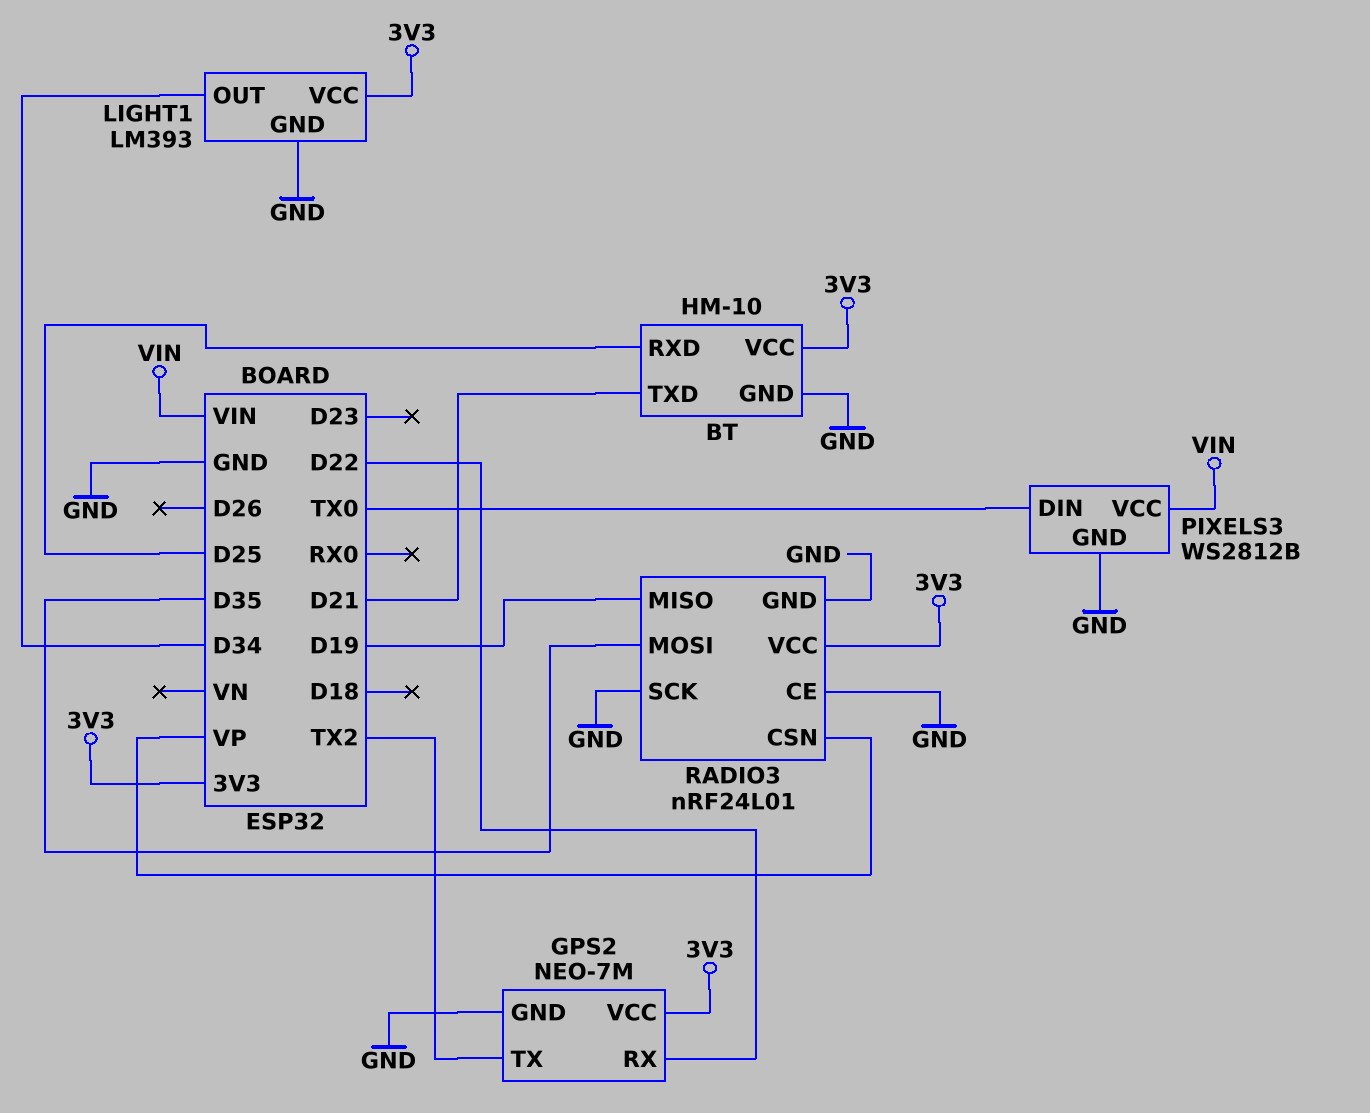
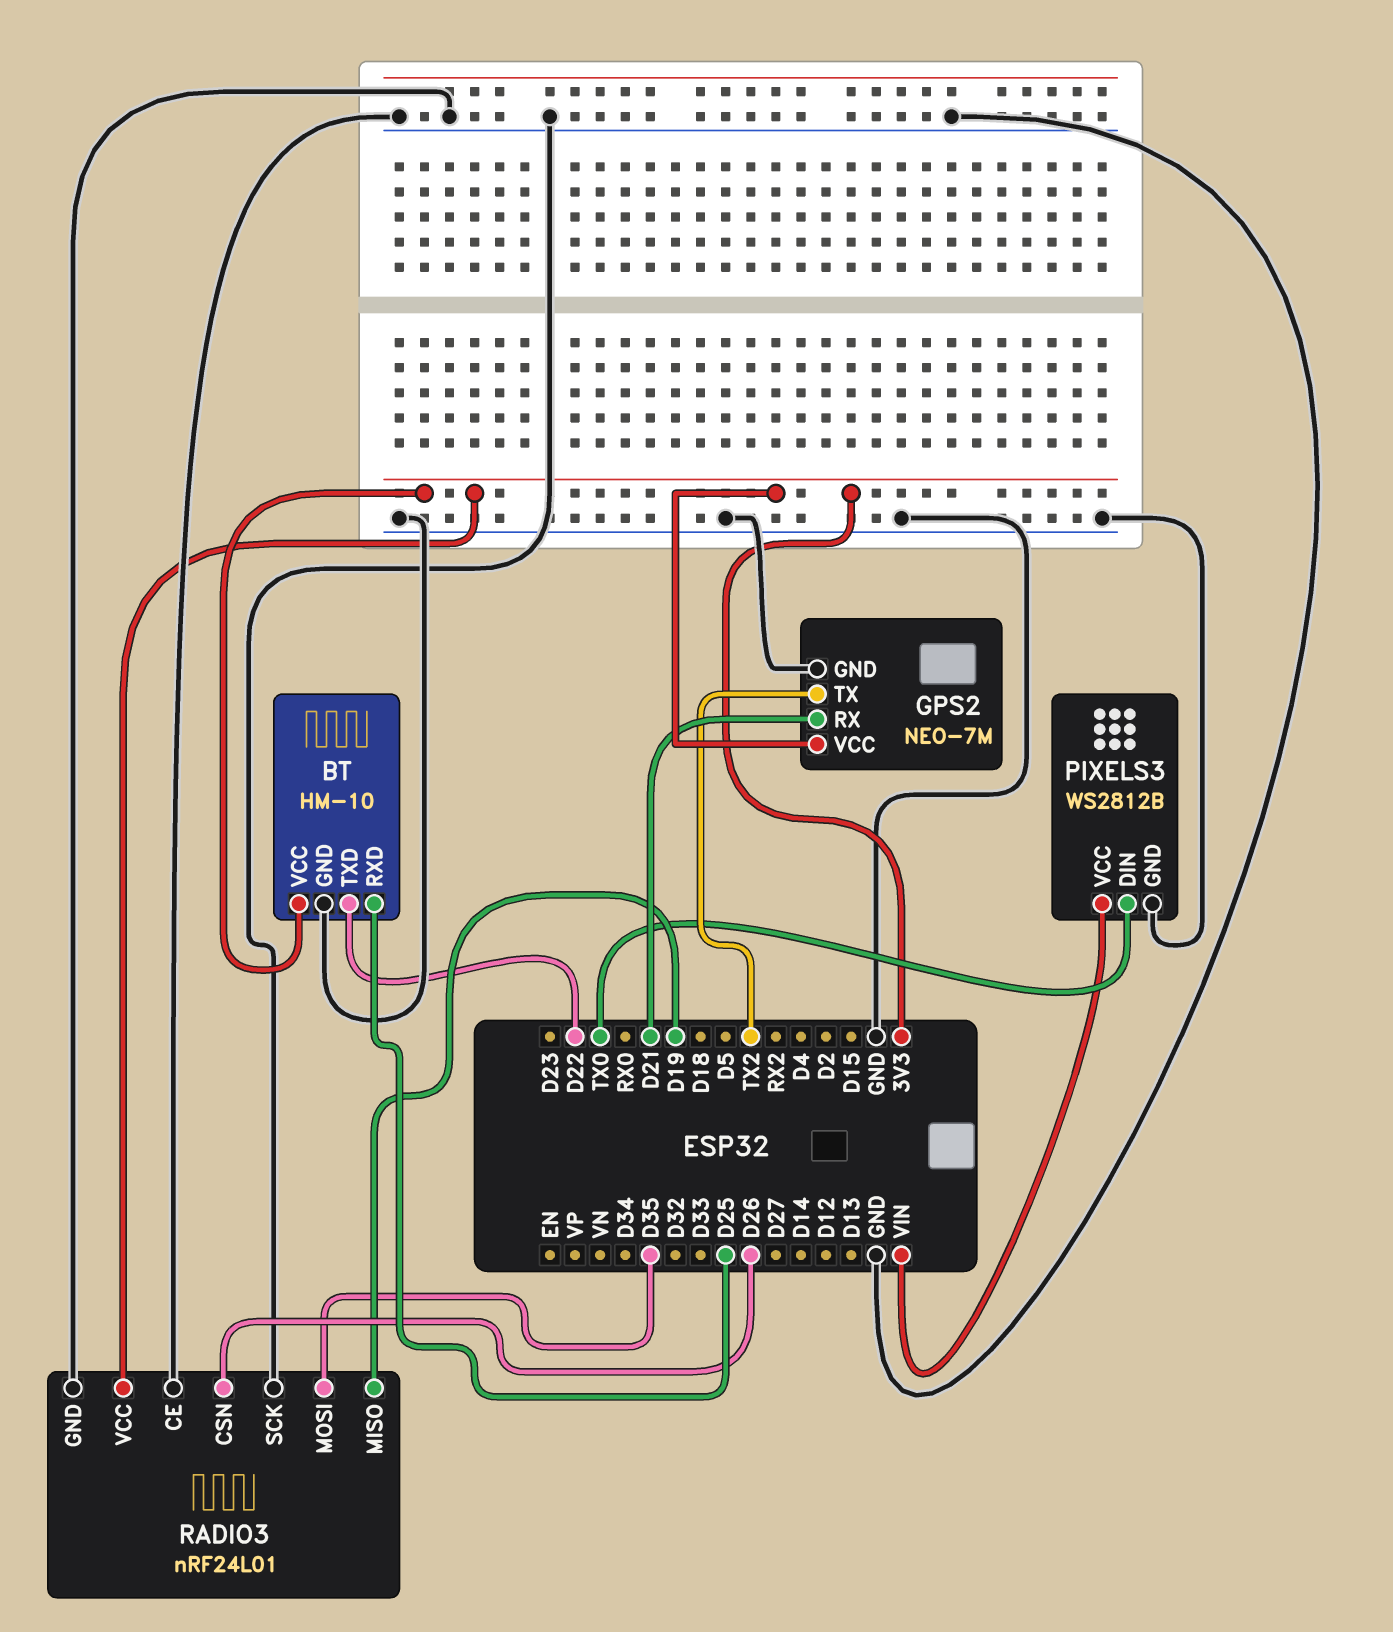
BT pin TXD: D21 -> D22
GPS2 pin RX: D22 -> D21
LIGHT1: LM393 -> none
LIGHT1 pin GND: GND -> none
LIGHT1 pin OUT: D34 -> none
LIGHT1 pin VCC: 3V3 -> none
RADIO3 pin CSN: VP -> D26

